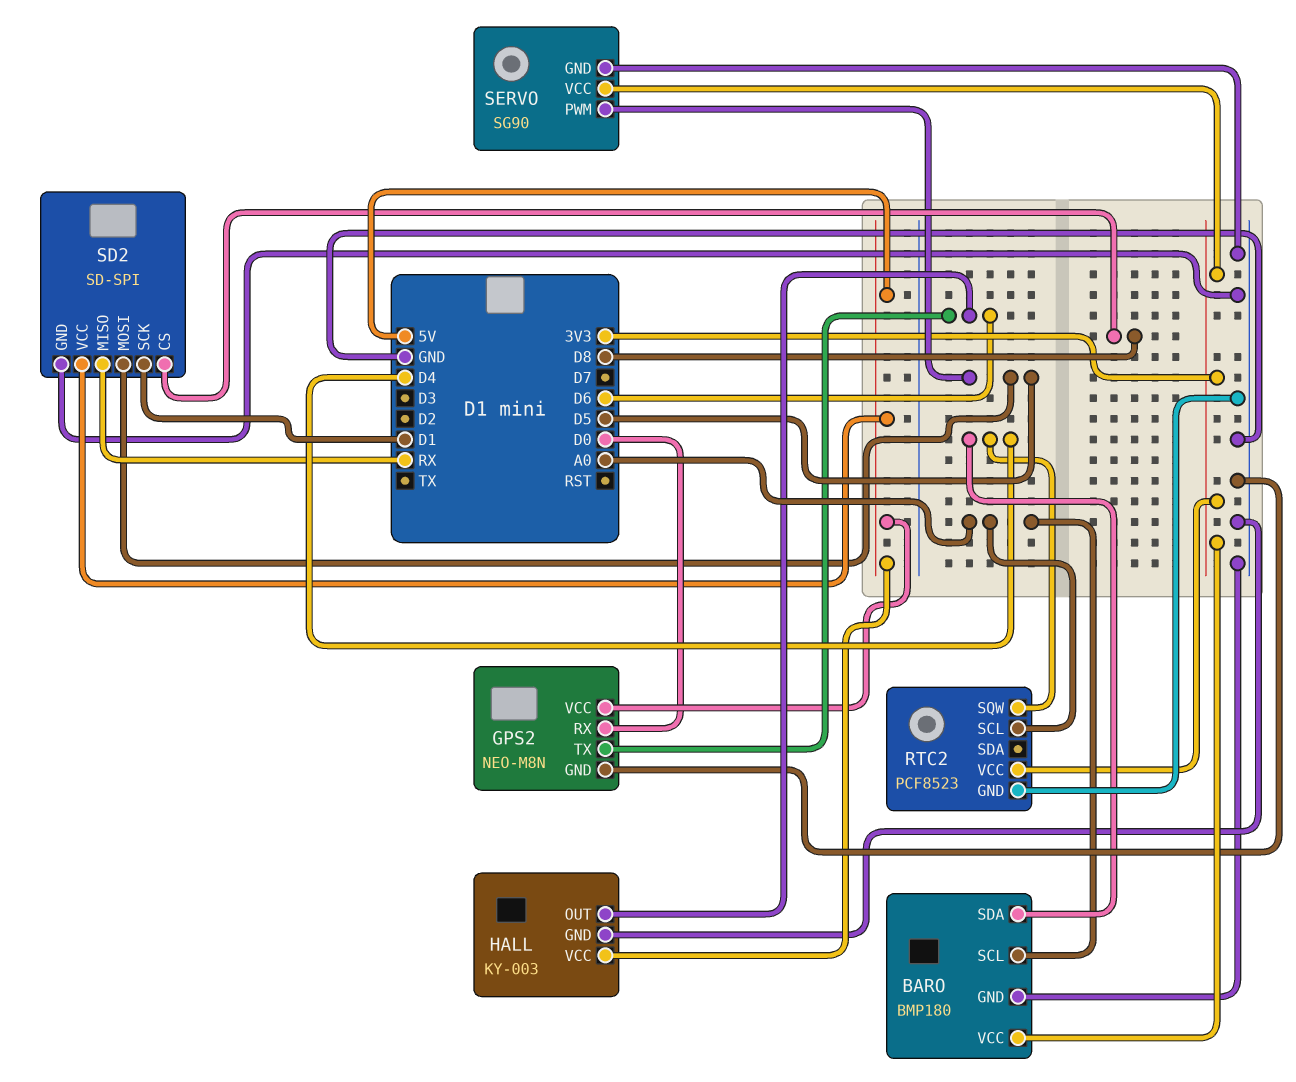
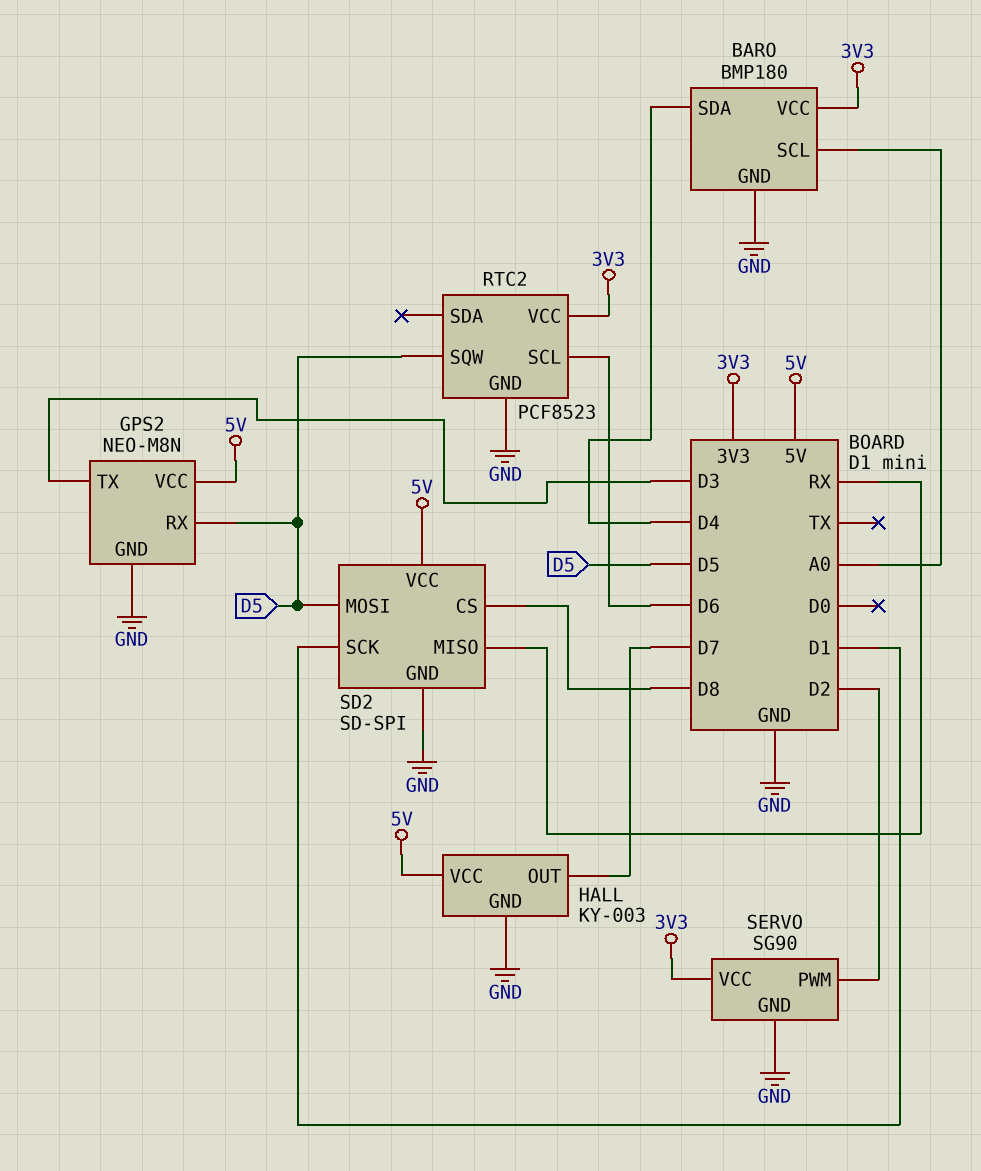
GPS2 pin RX: D0 -> D5
GPS2 pin TX: D6 -> D3
HALL pin OUT: D6 -> D7
RTC2 pin SCL: A0 -> D6
RTC2 pin SQW: D4 -> D5
SERVO pin PWM: D5 -> D2

